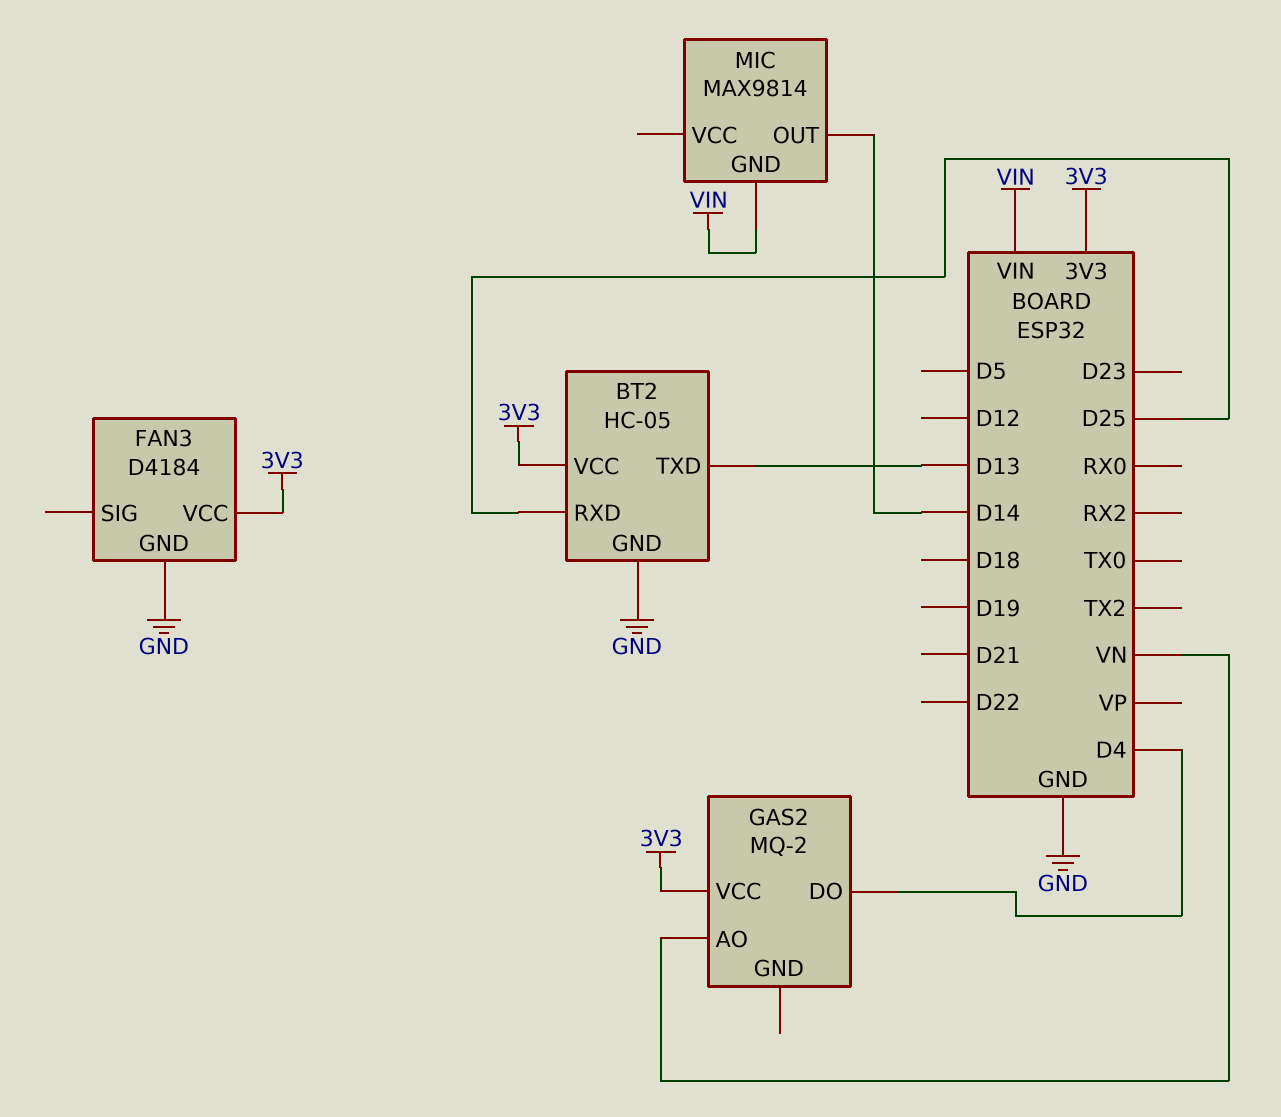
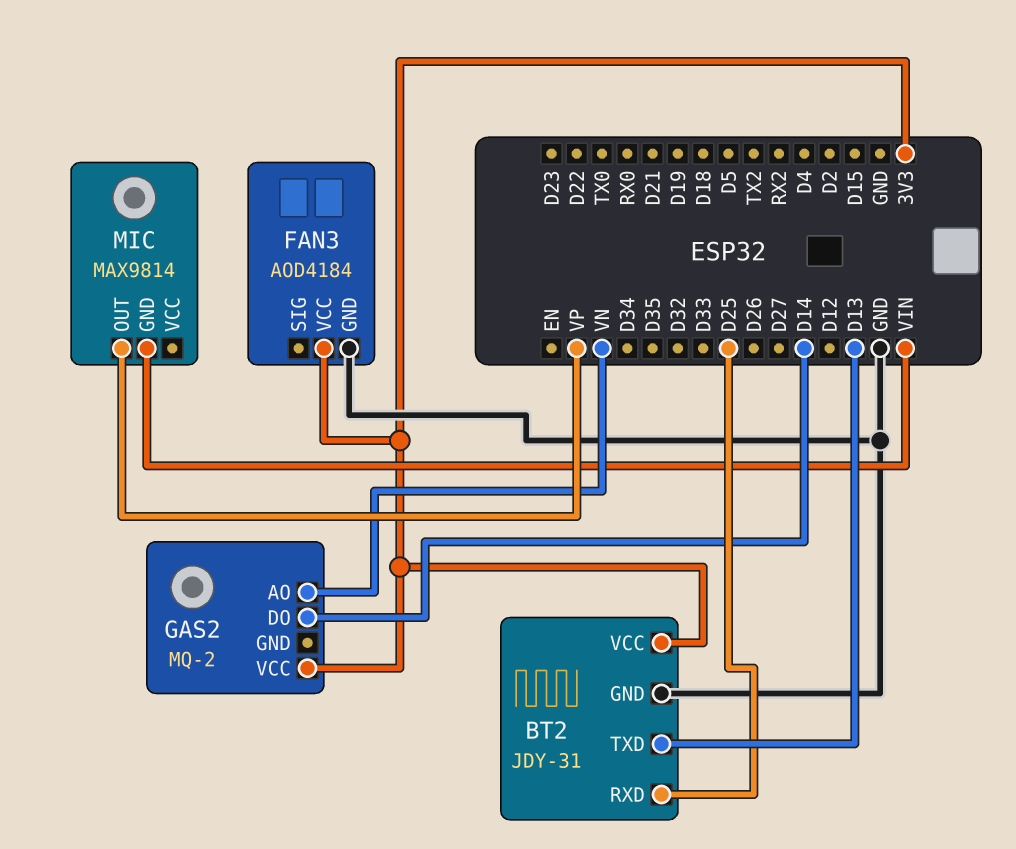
BT2: HC-05 -> JDY-31
FAN3: D4184 -> AOD4184
GAS2 pin DO: D4 -> D14
MIC pin OUT: D14 -> VP

